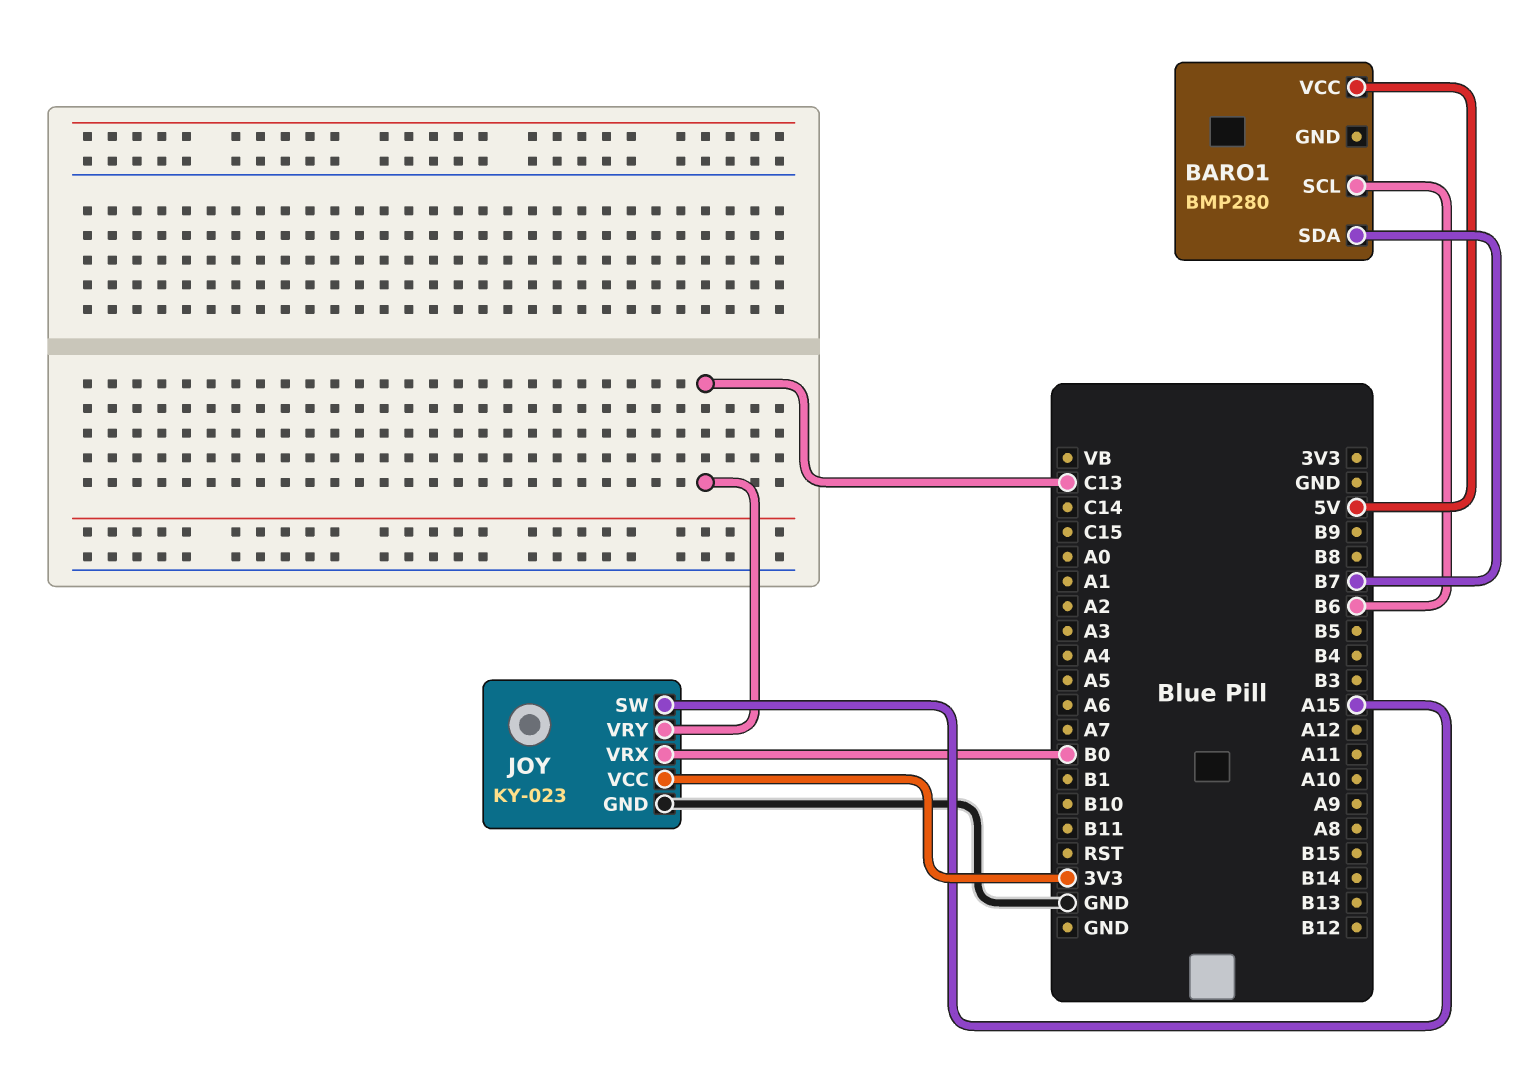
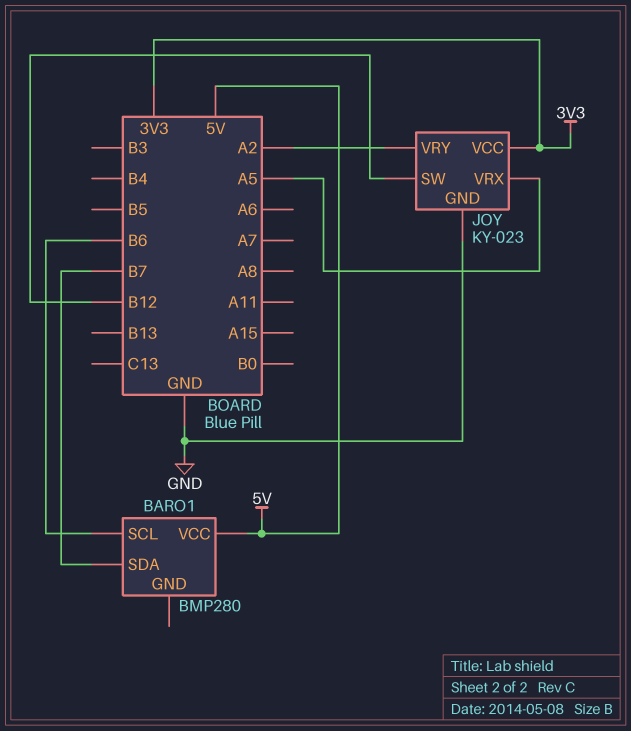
JOY pin SW: A15 -> B12
JOY pin VRX: B0 -> A5
JOY pin VRY: C13 -> A2

